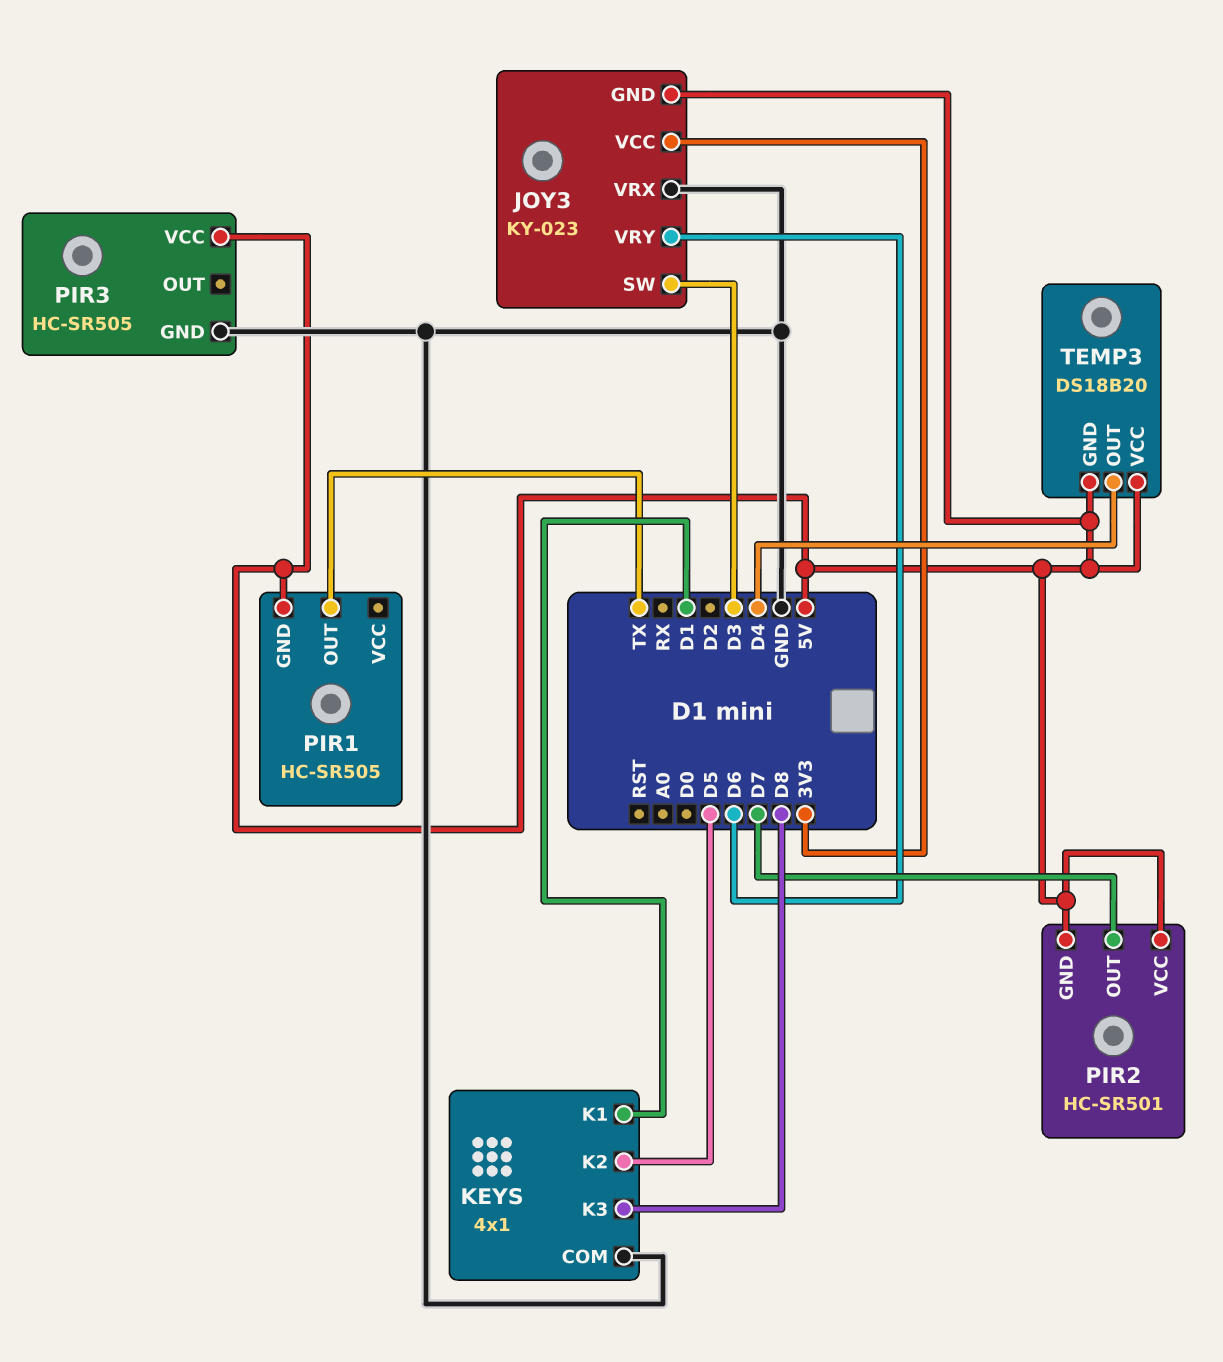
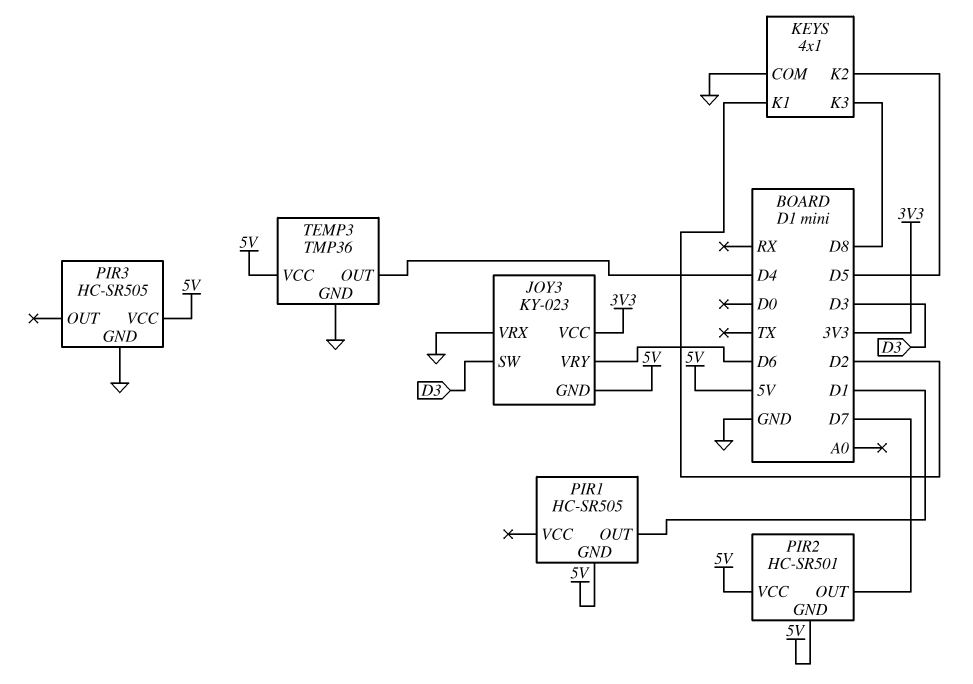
KEYS pin K1: D1 -> D2
PIR1 pin OUT: TX -> D1
TEMP3: DS18B20 -> TMP36
TEMP3 pin GND: 5V -> GND

